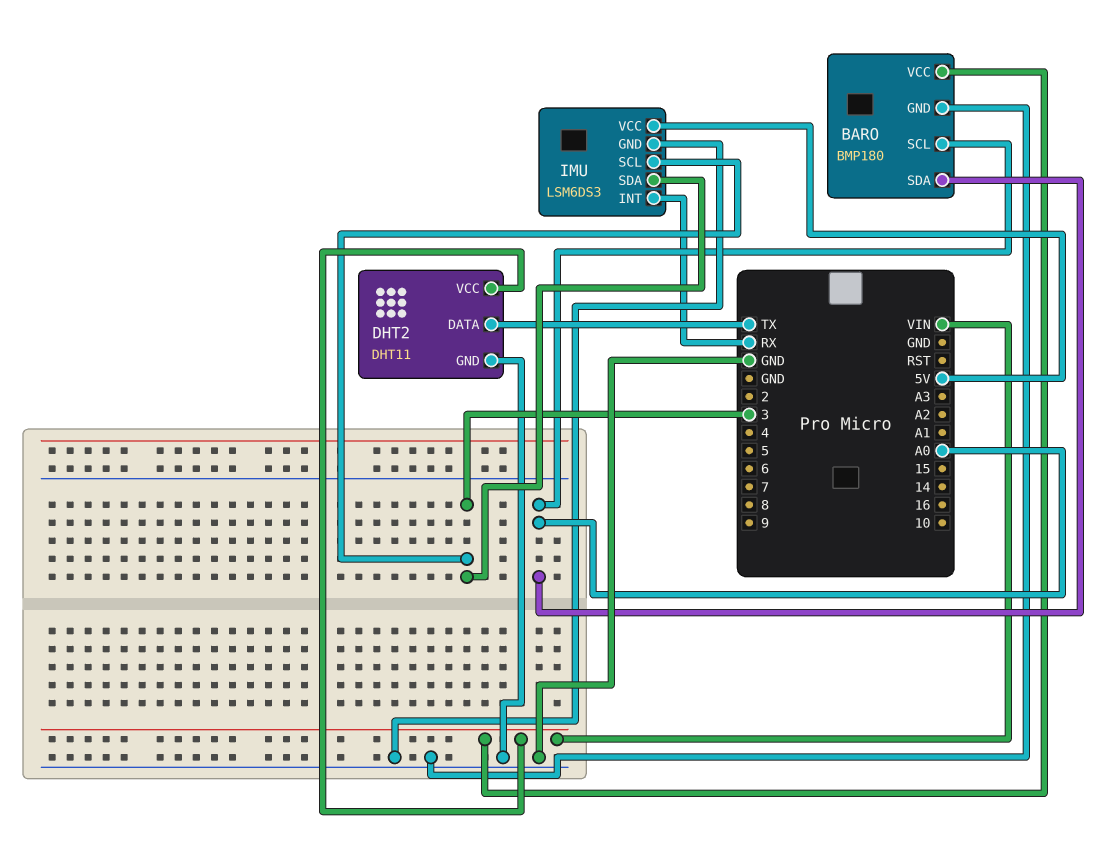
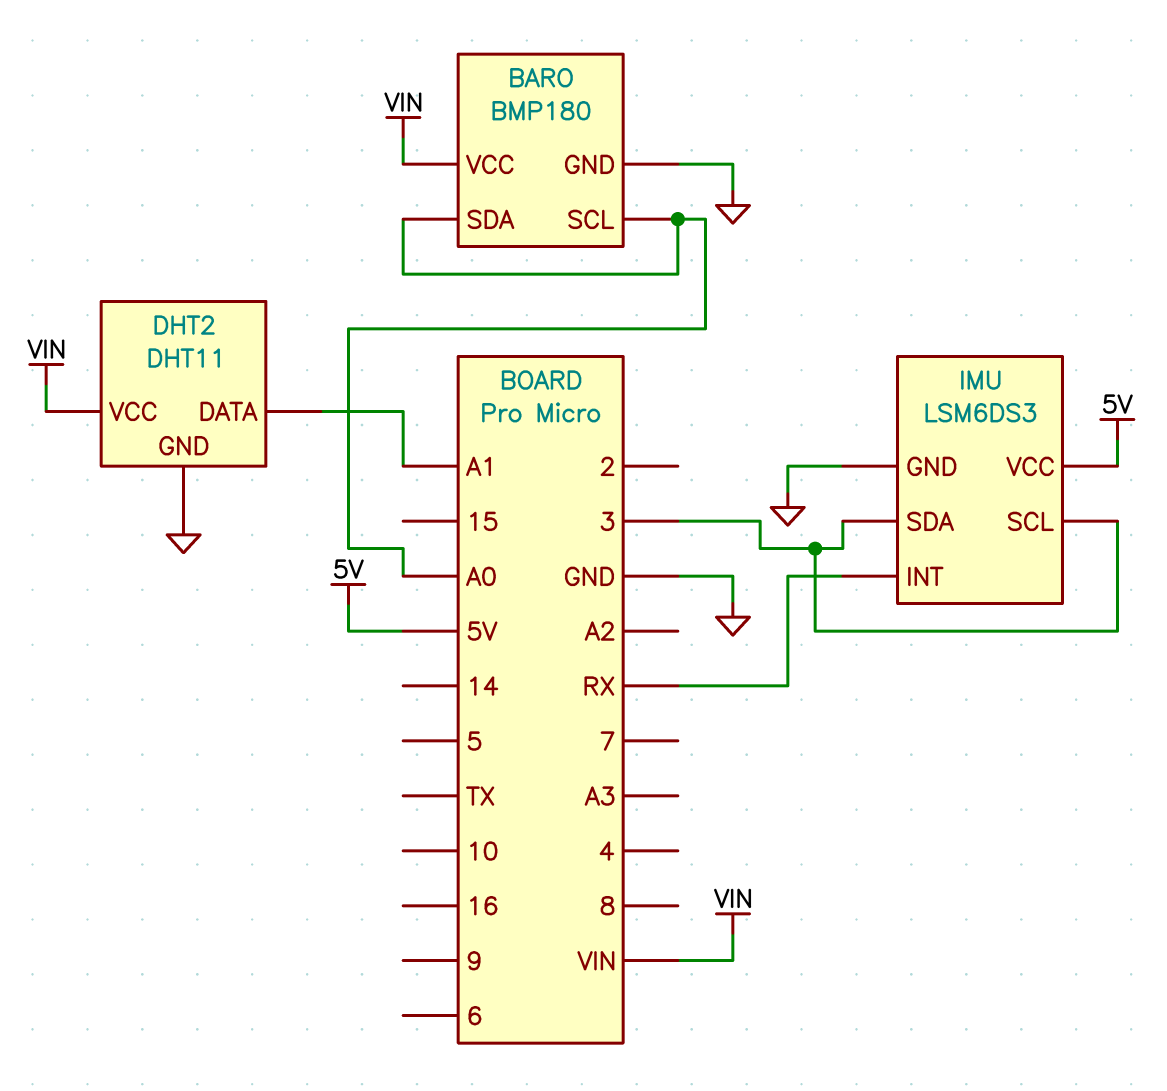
DHT2 pin DATA: TX -> A1

